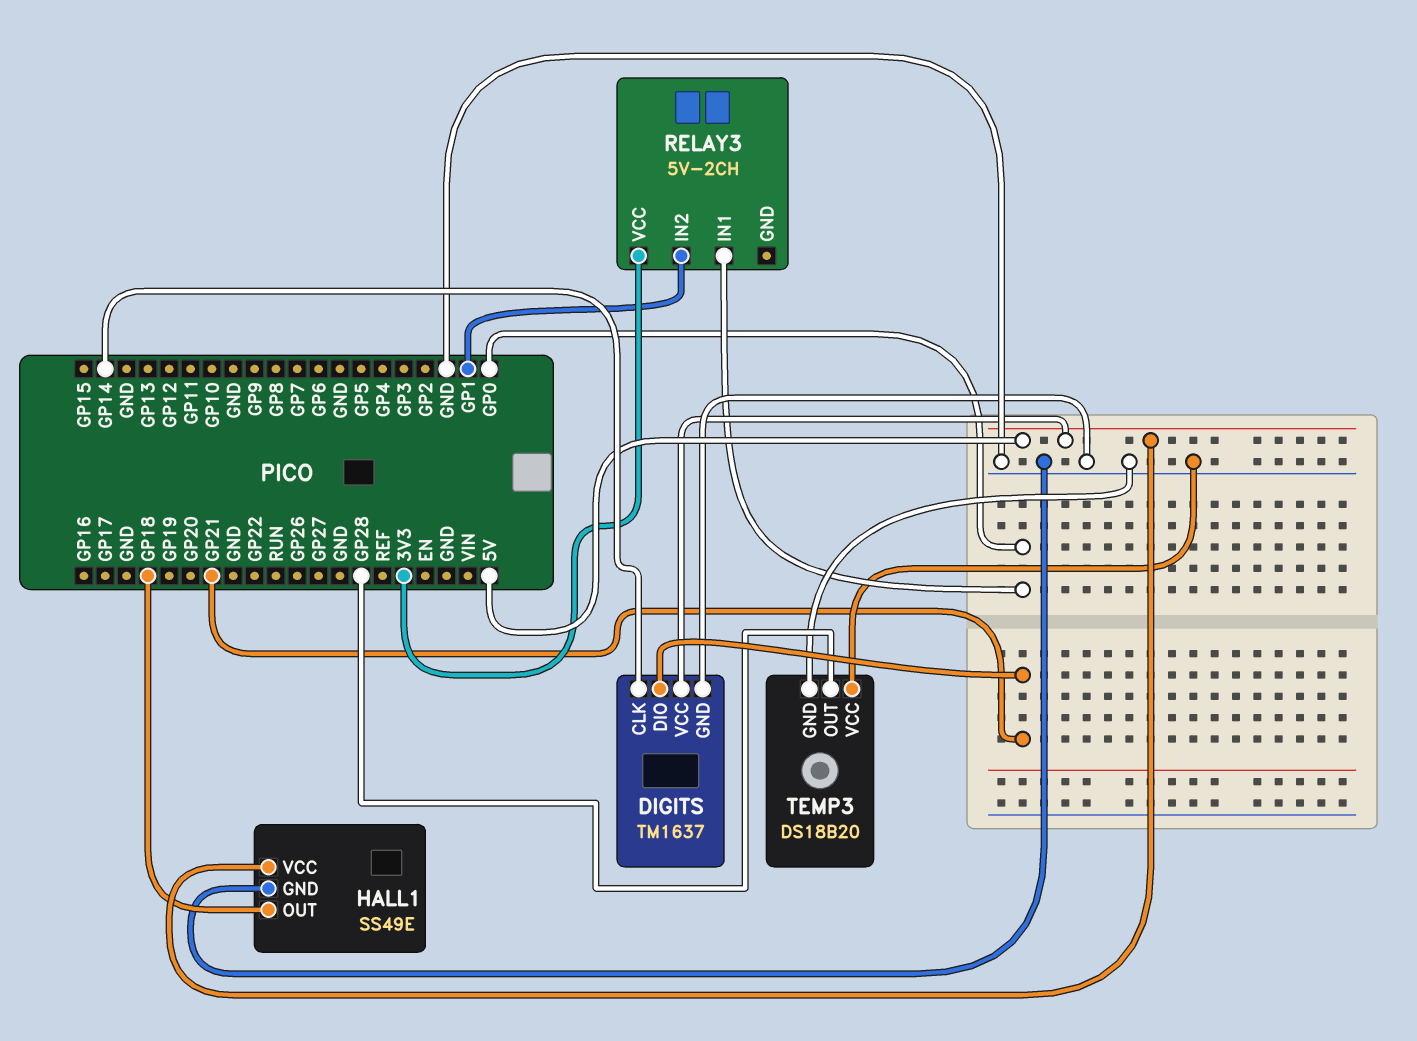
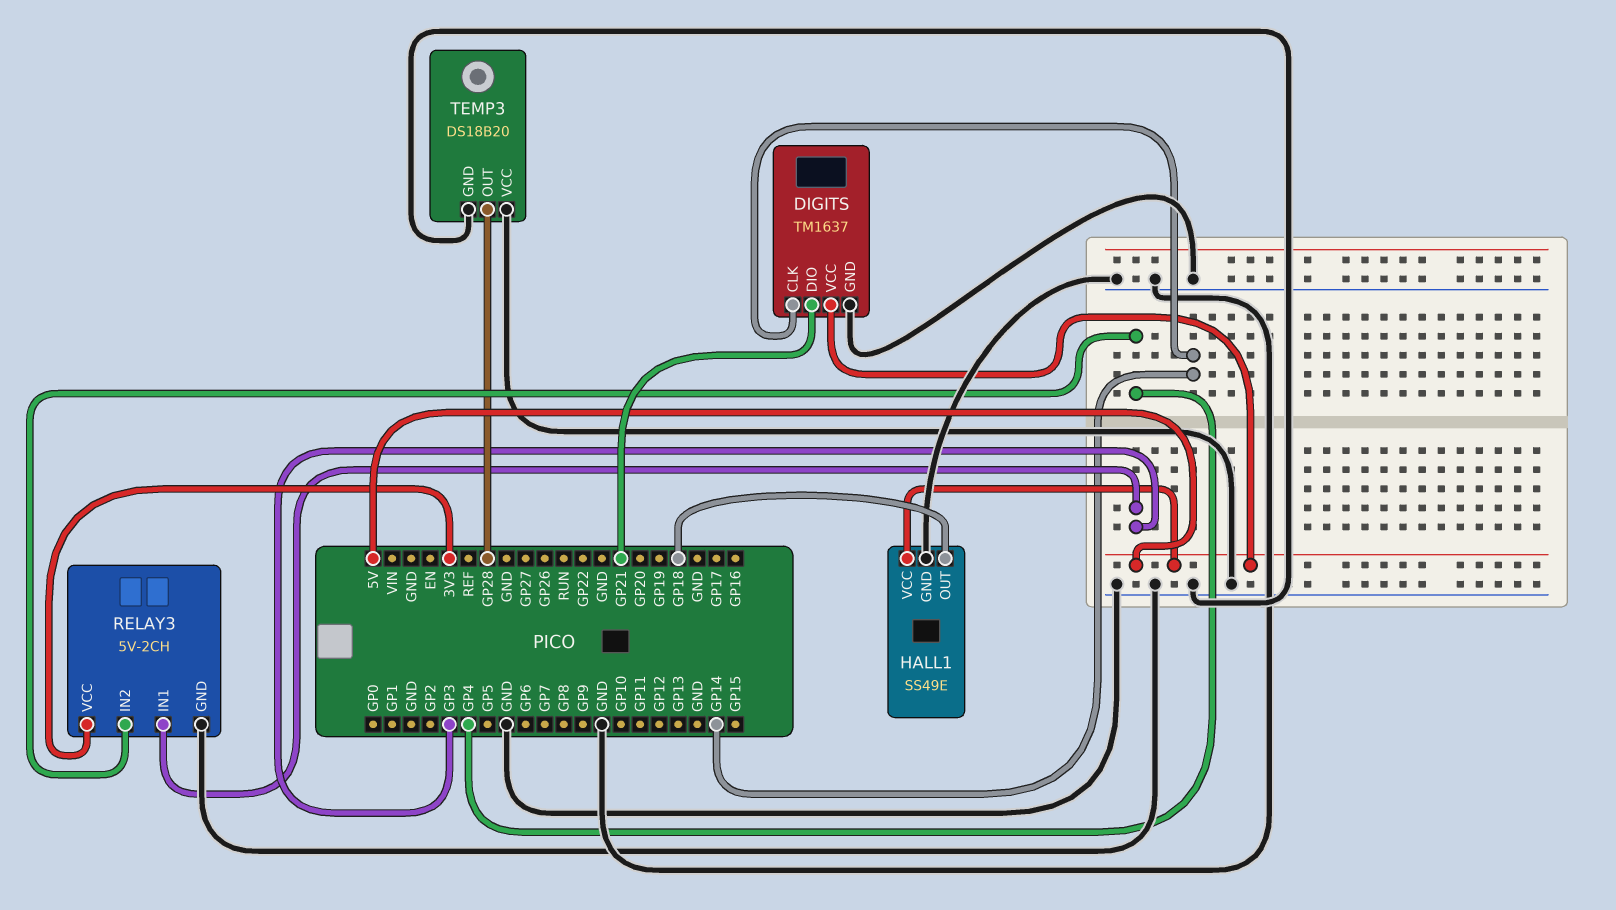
RELAY3 pin GND: none -> GND
RELAY3 pin IN1: GP0 -> GP3
RELAY3 pin IN2: GP1 -> GP4

